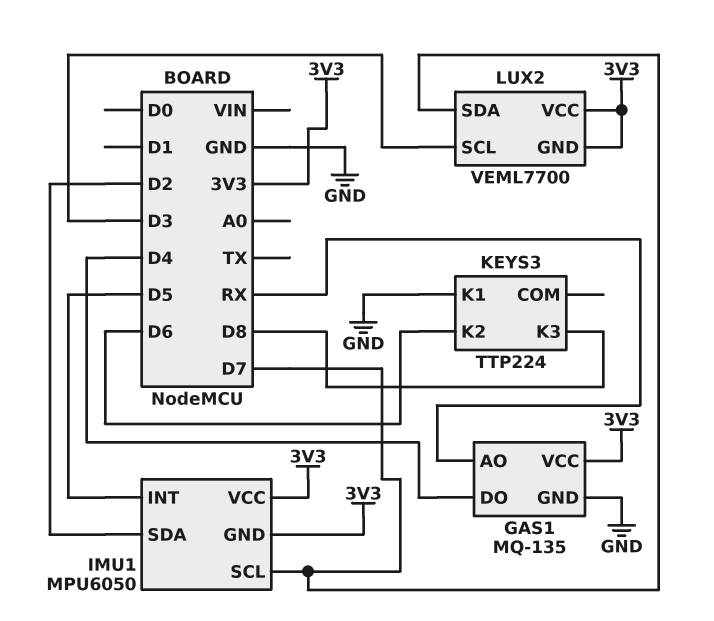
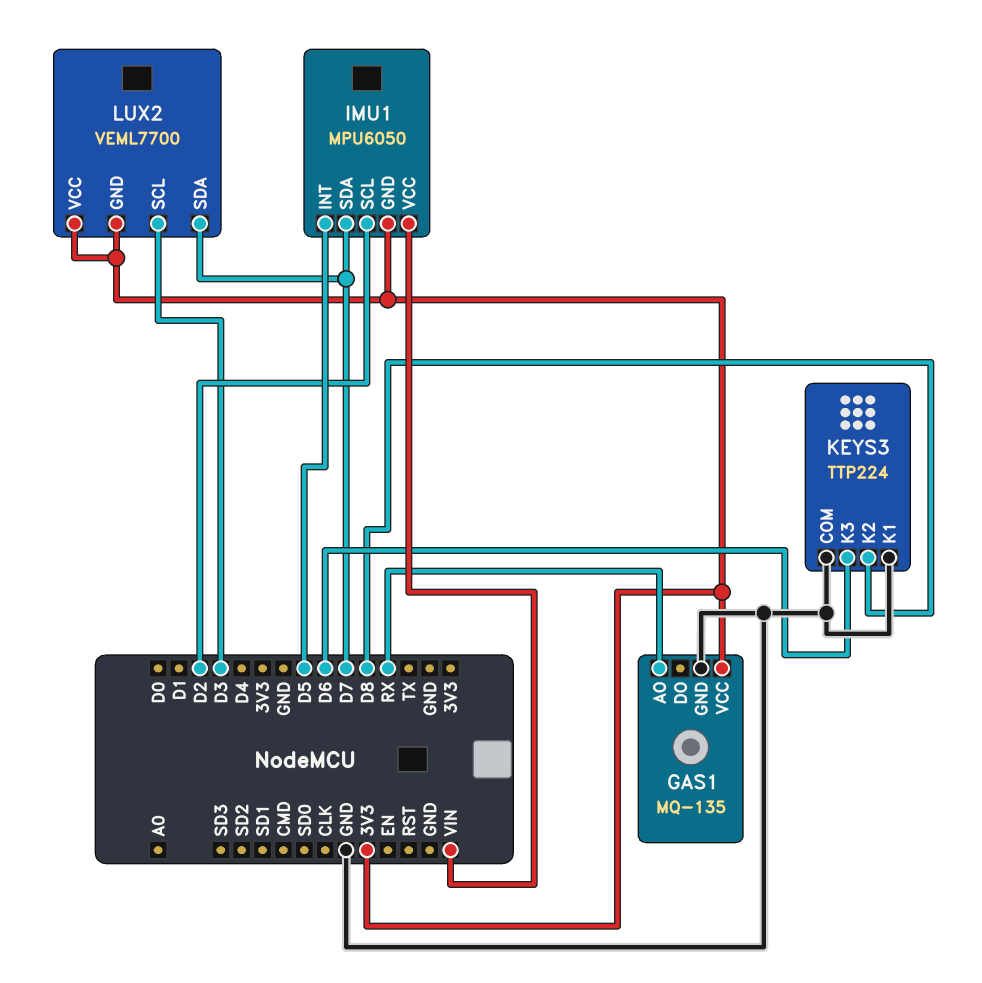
GAS1 pin DO: D4 -> none
IMU1 pin SCL: D7 -> D2
IMU1 pin SDA: D2 -> D7
IMU1 pin VCC: 3V3 -> VIN
KEYS3 pin COM: none -> GND
KEYS3 pin K2: D6 -> D8
KEYS3 pin K3: D8 -> D6

